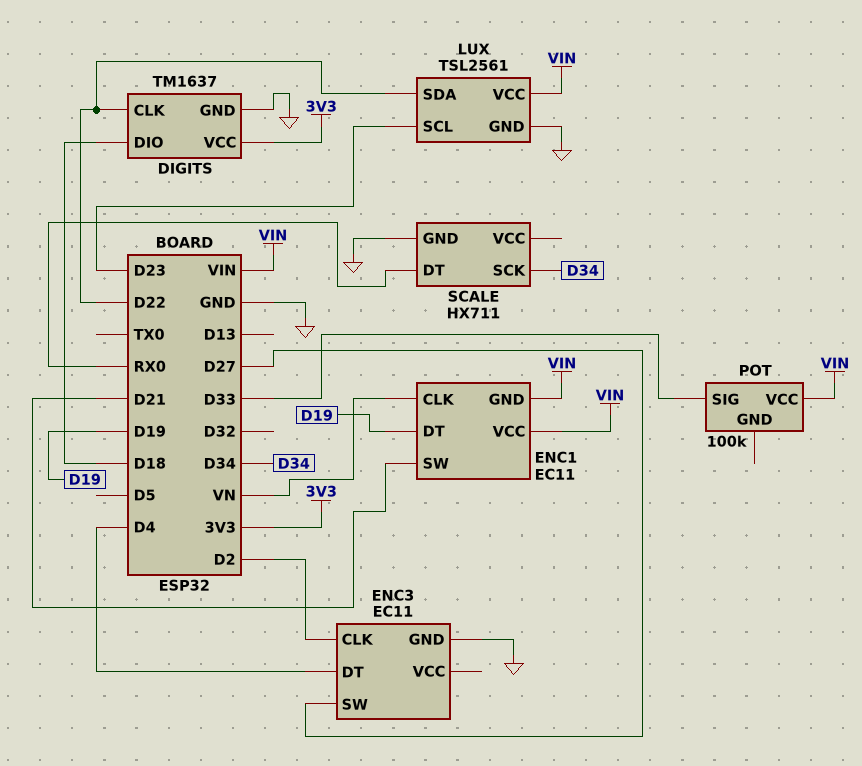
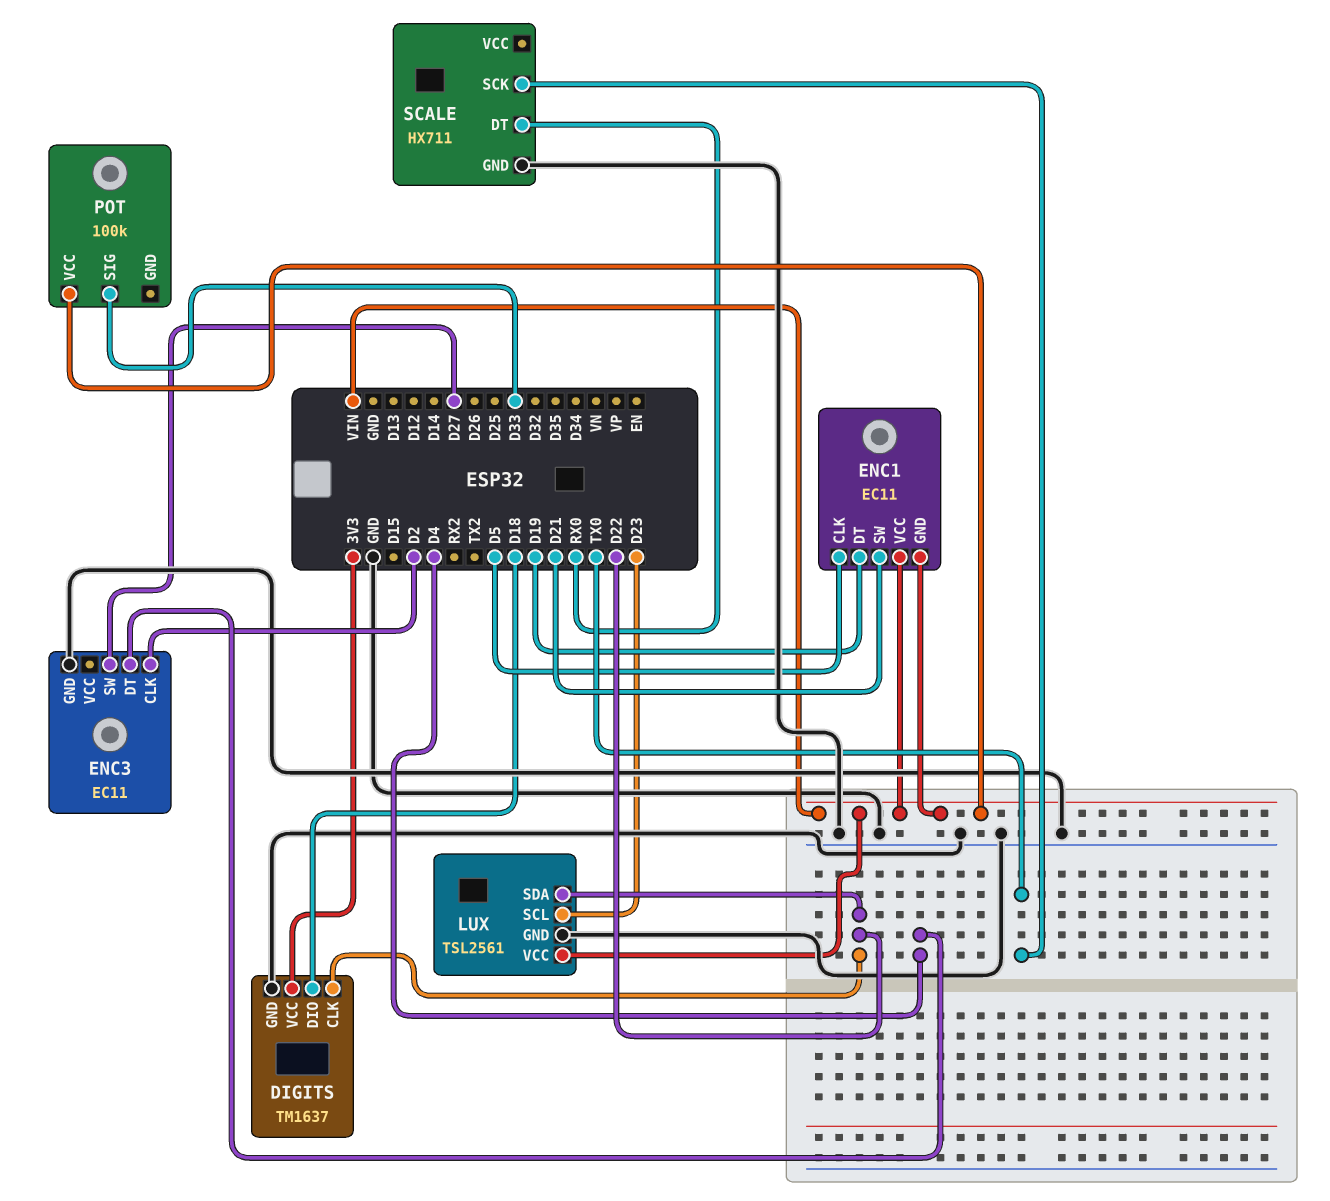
ENC1 pin CLK: VN -> D5
SCALE pin SCK: D34 -> TX0

